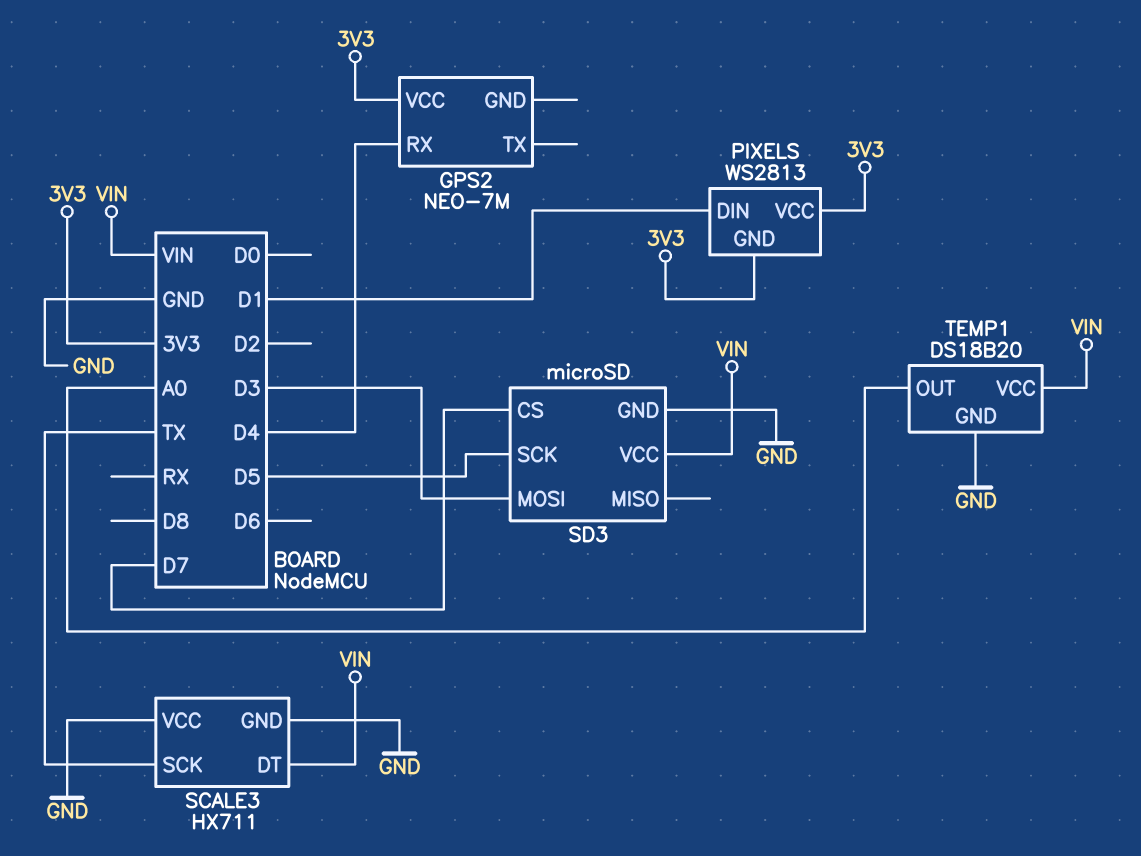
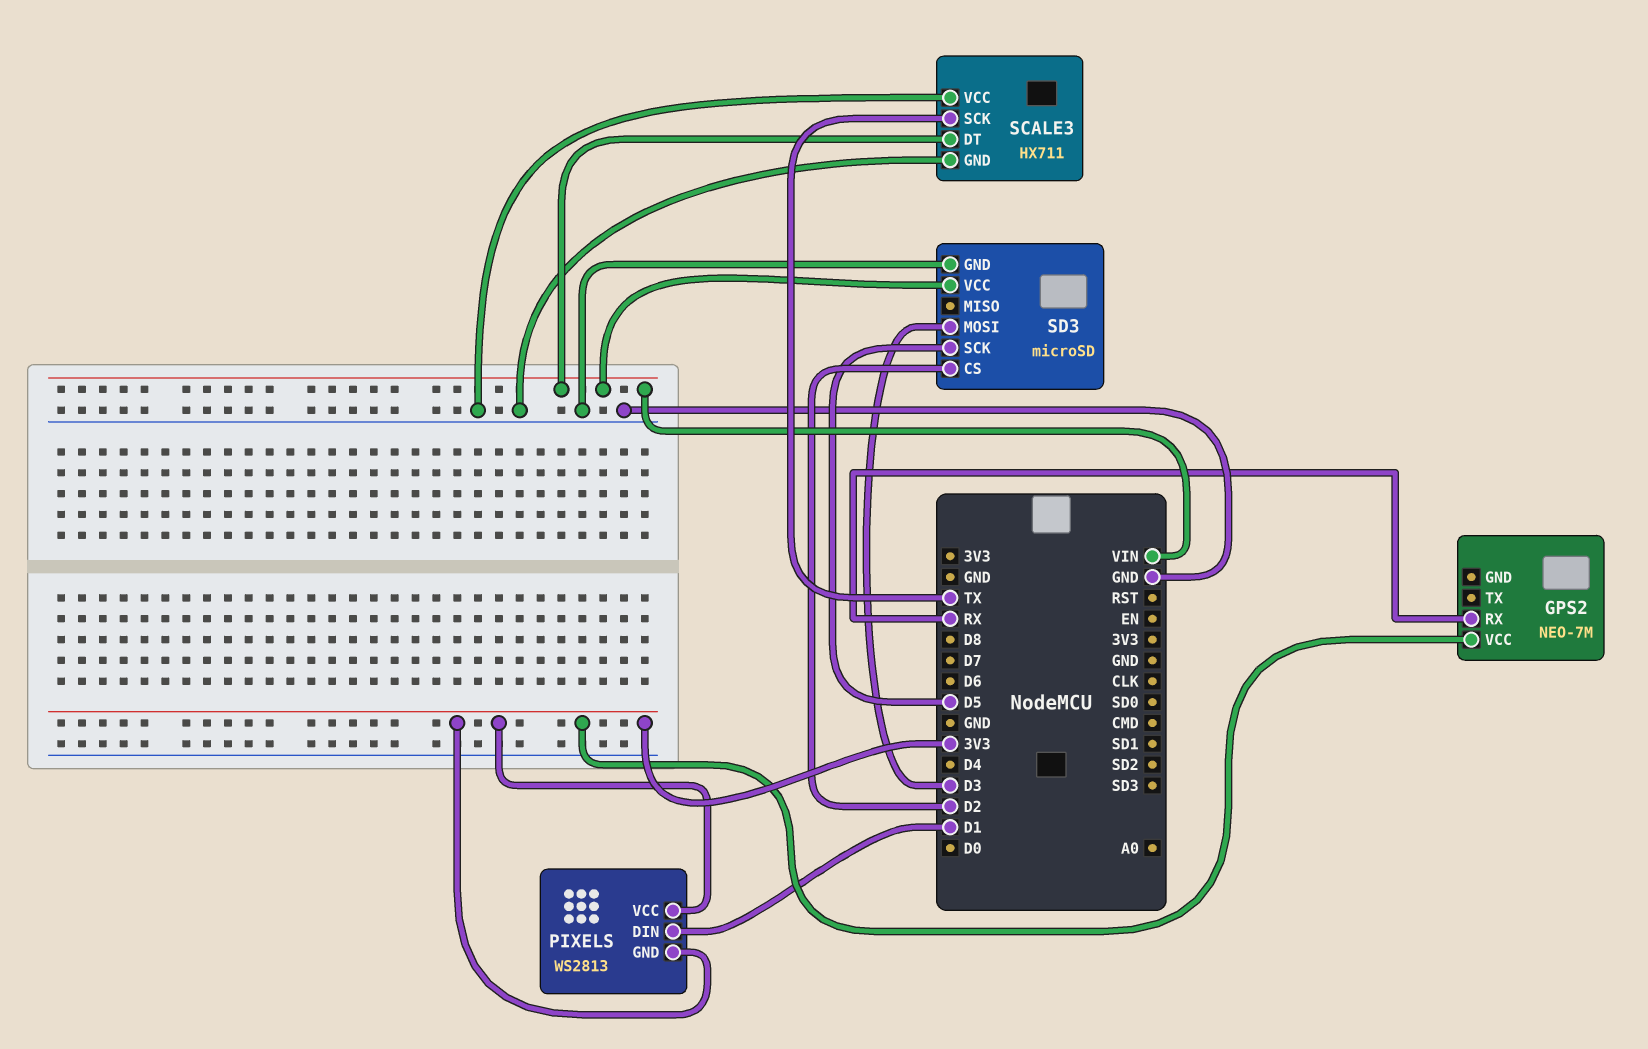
GPS2 pin RX: D4 -> RX
SD3 pin CS: D7 -> D2
TEMP1: DS18B20 -> none
TEMP1 pin GND: GND -> none
TEMP1 pin OUT: A0 -> none
TEMP1 pin VCC: VIN -> none

